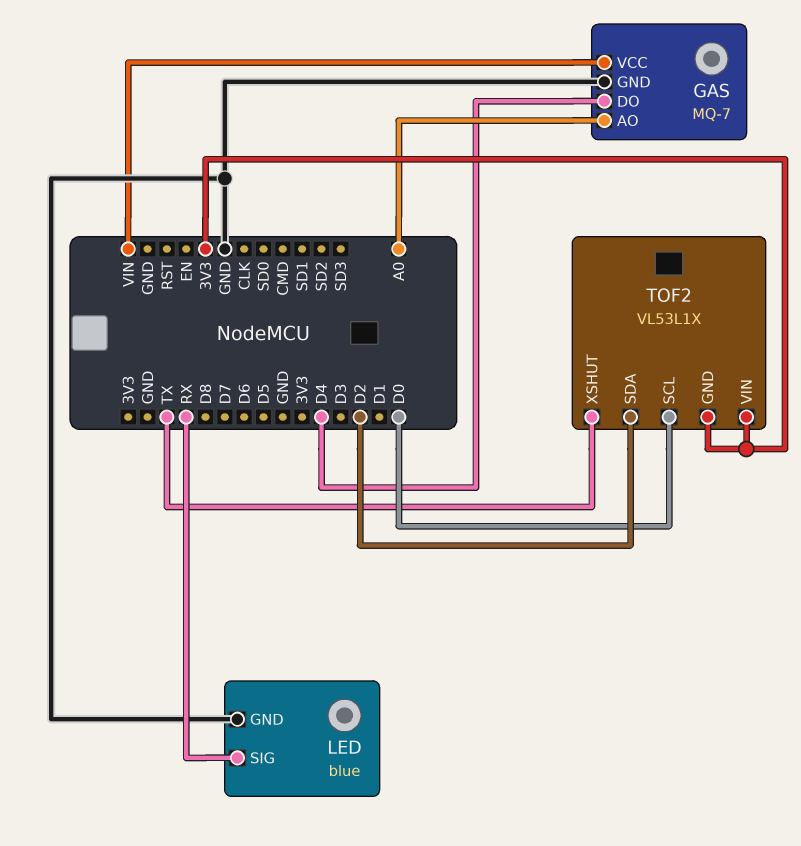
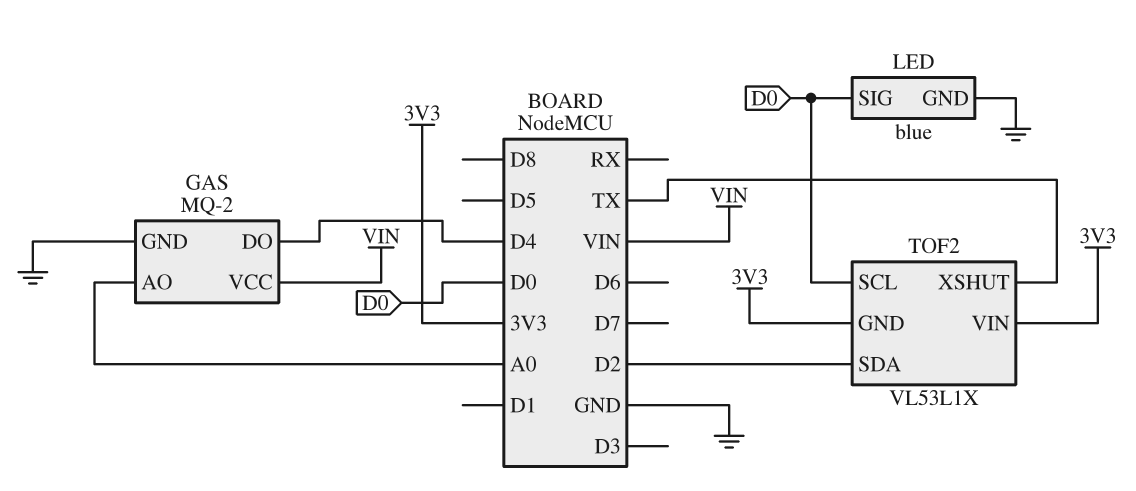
GAS: MQ-7 -> MQ-2
LED pin SIG: RX -> D0

